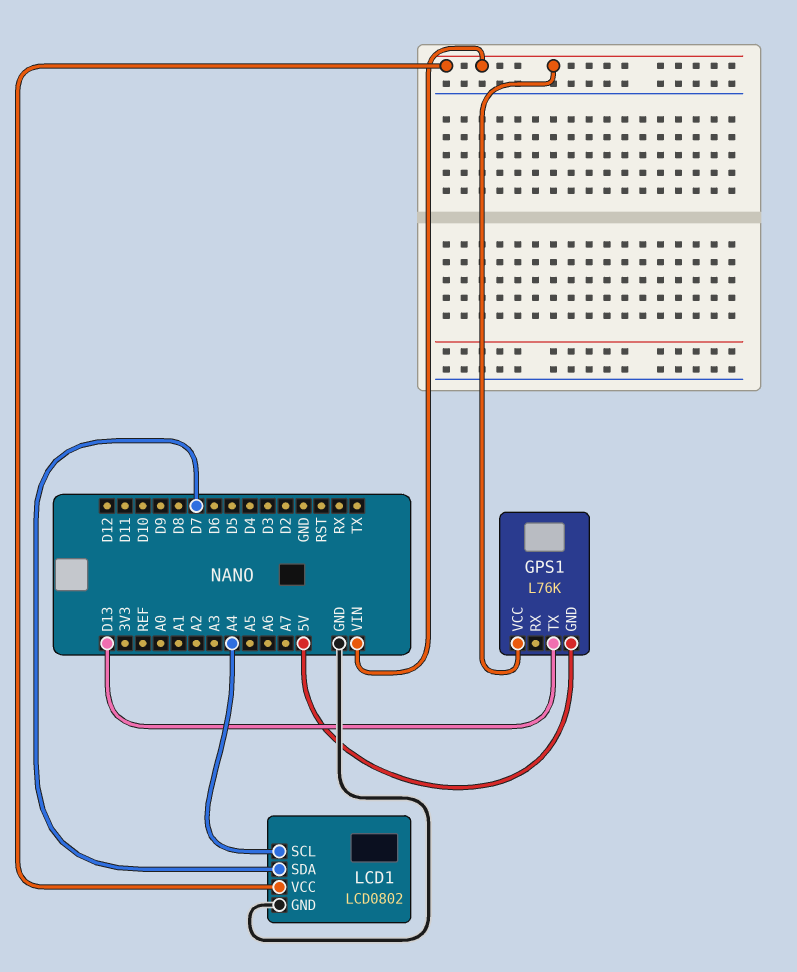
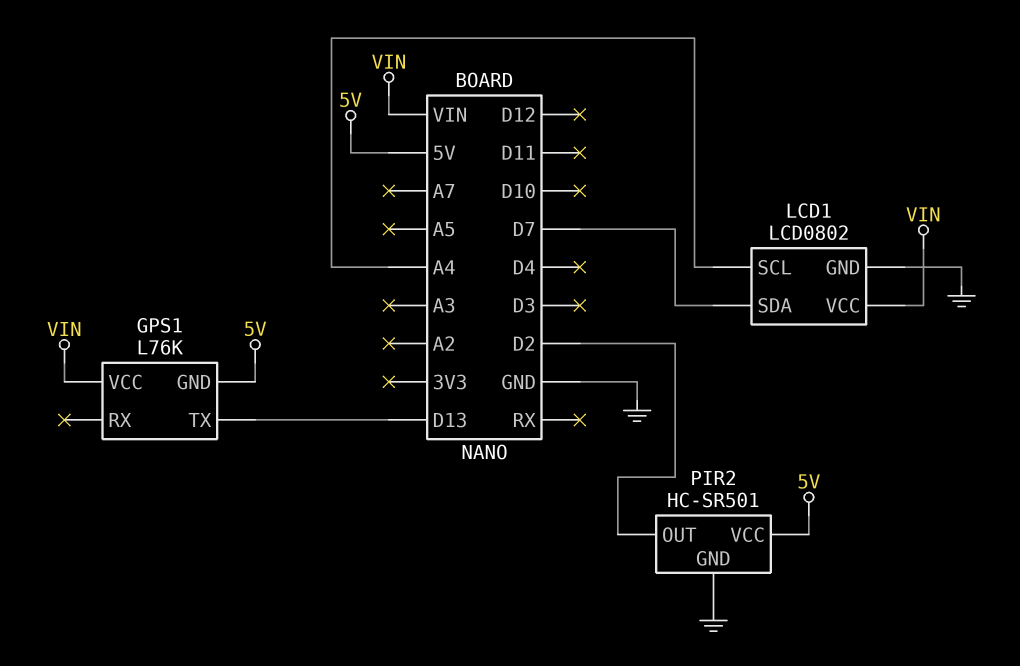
PIR2: none -> HC-SR501
PIR2 pin GND: none -> GND
PIR2 pin OUT: none -> D2
PIR2 pin VCC: none -> 5V

